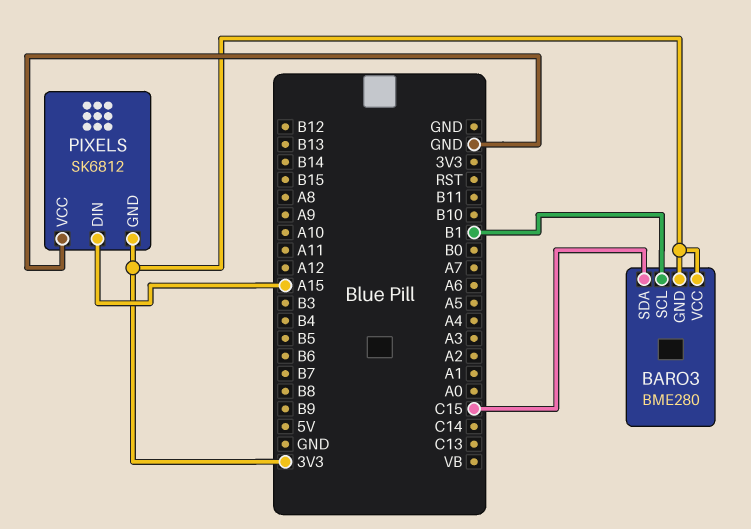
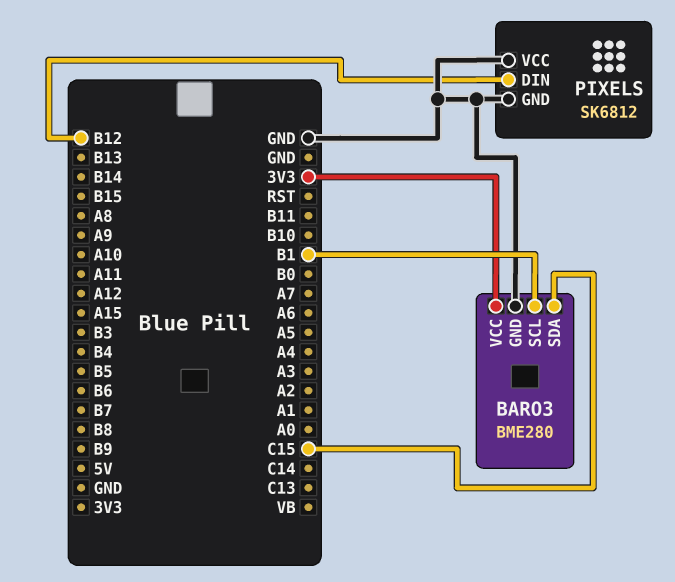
BARO3 pin GND: 3V3 -> GND
PIXELS pin DIN: A15 -> B12
PIXELS pin GND: 3V3 -> GND

